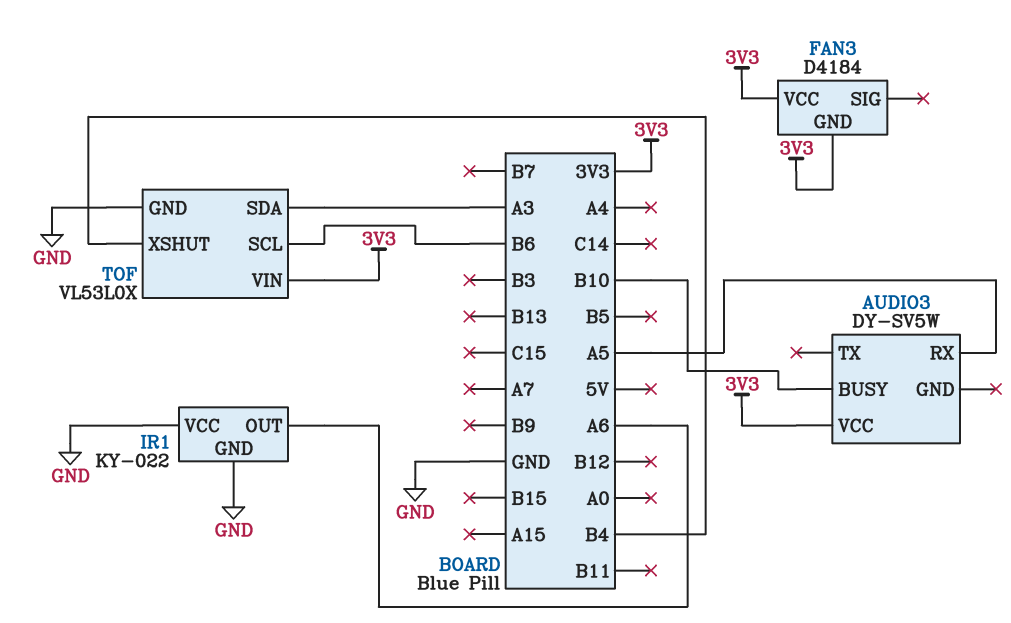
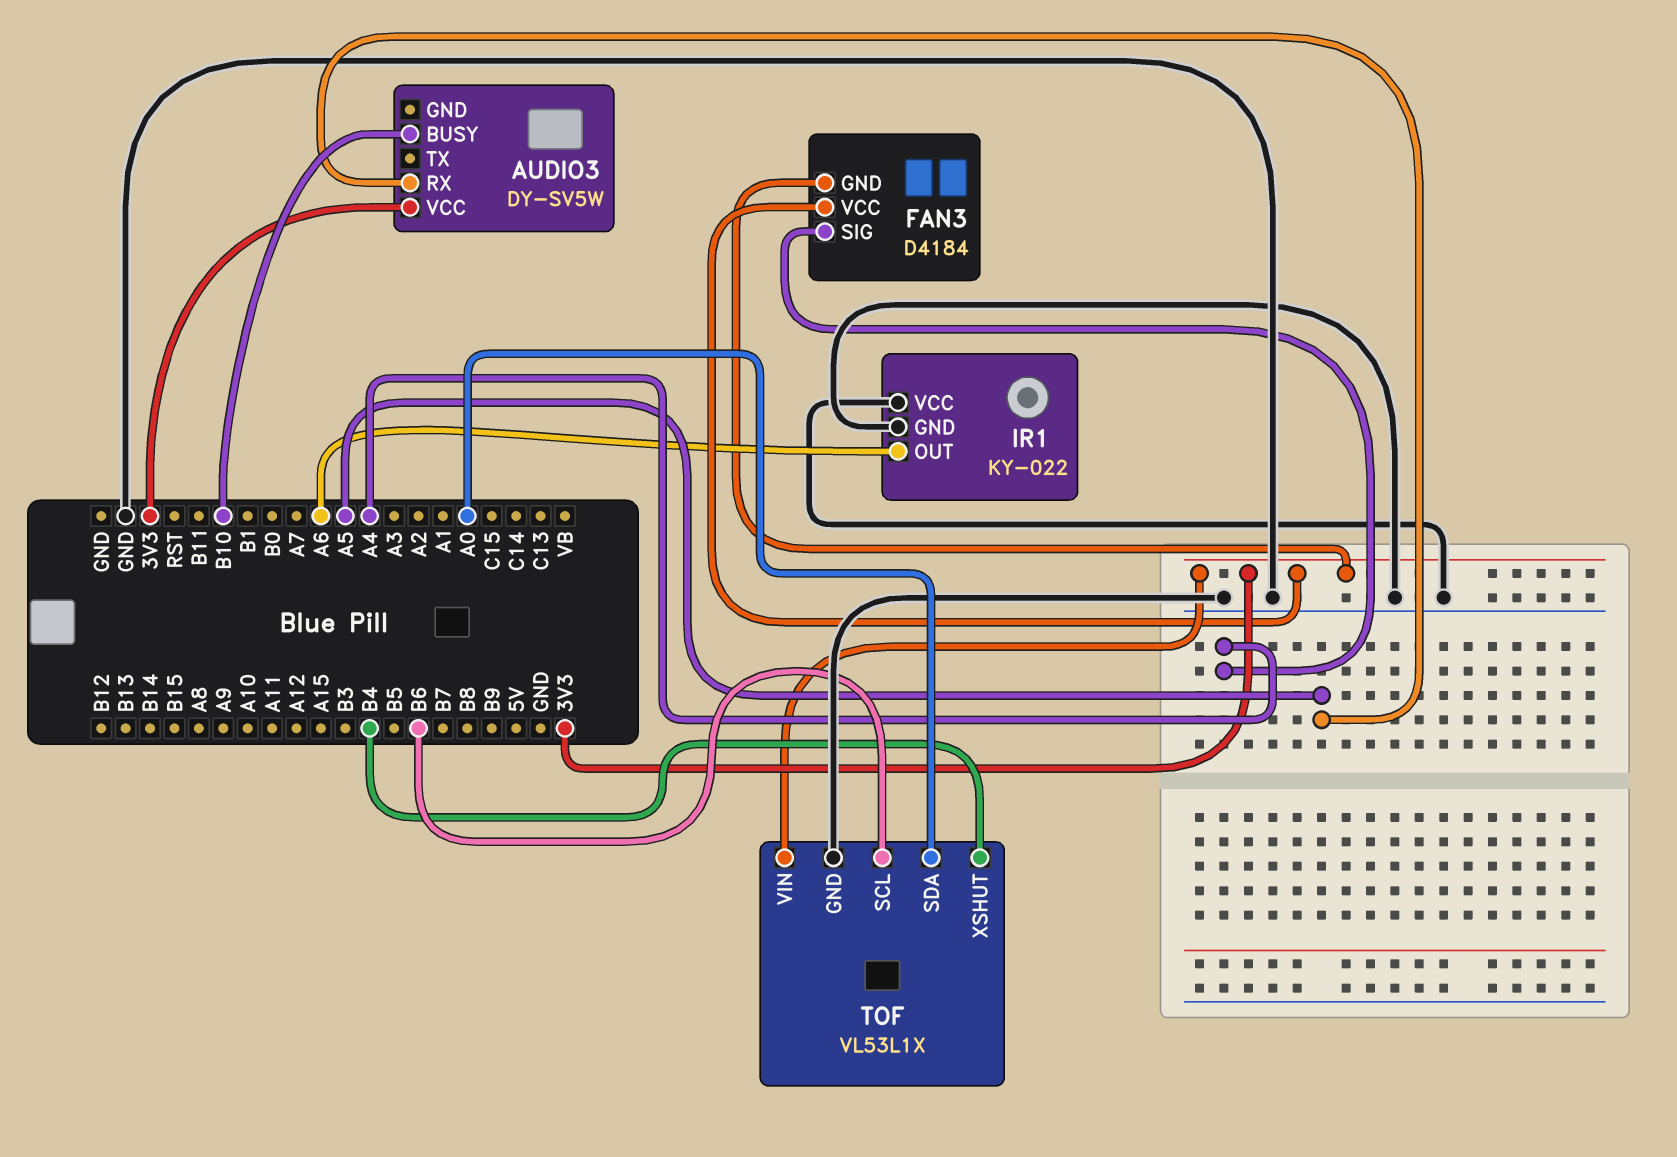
FAN3 pin SIG: none -> A4
TOF: VL53L0X -> VL53L1X
TOF pin SDA: A3 -> A0

